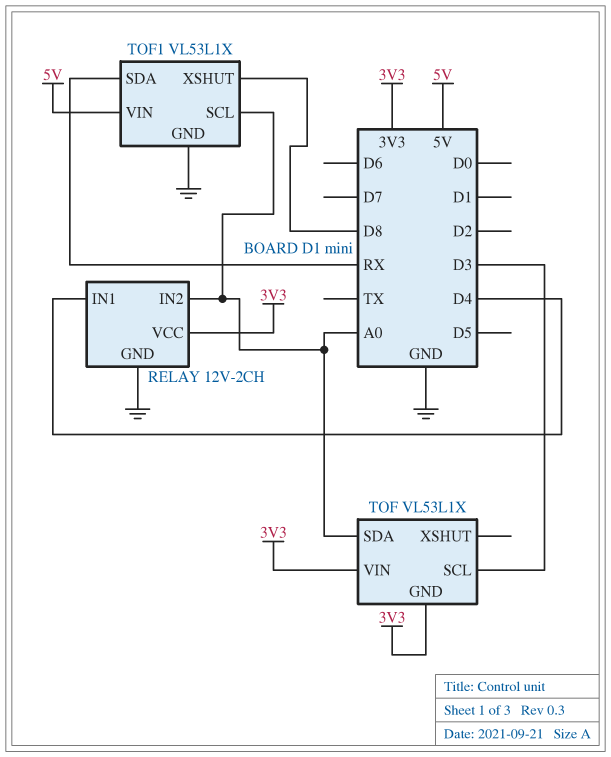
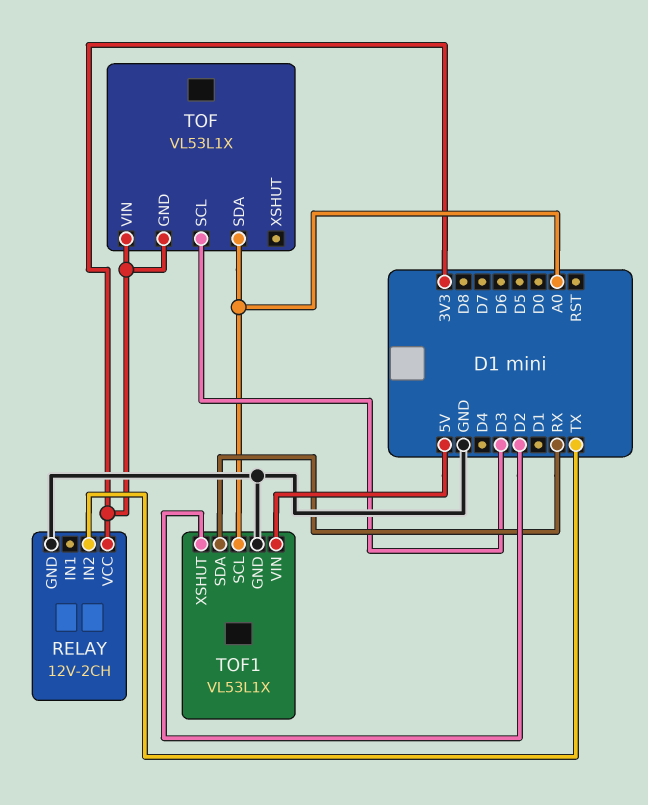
RELAY pin IN1: D4 -> none
RELAY pin IN2: A0 -> TX
TOF1 pin XSHUT: D8 -> D2

